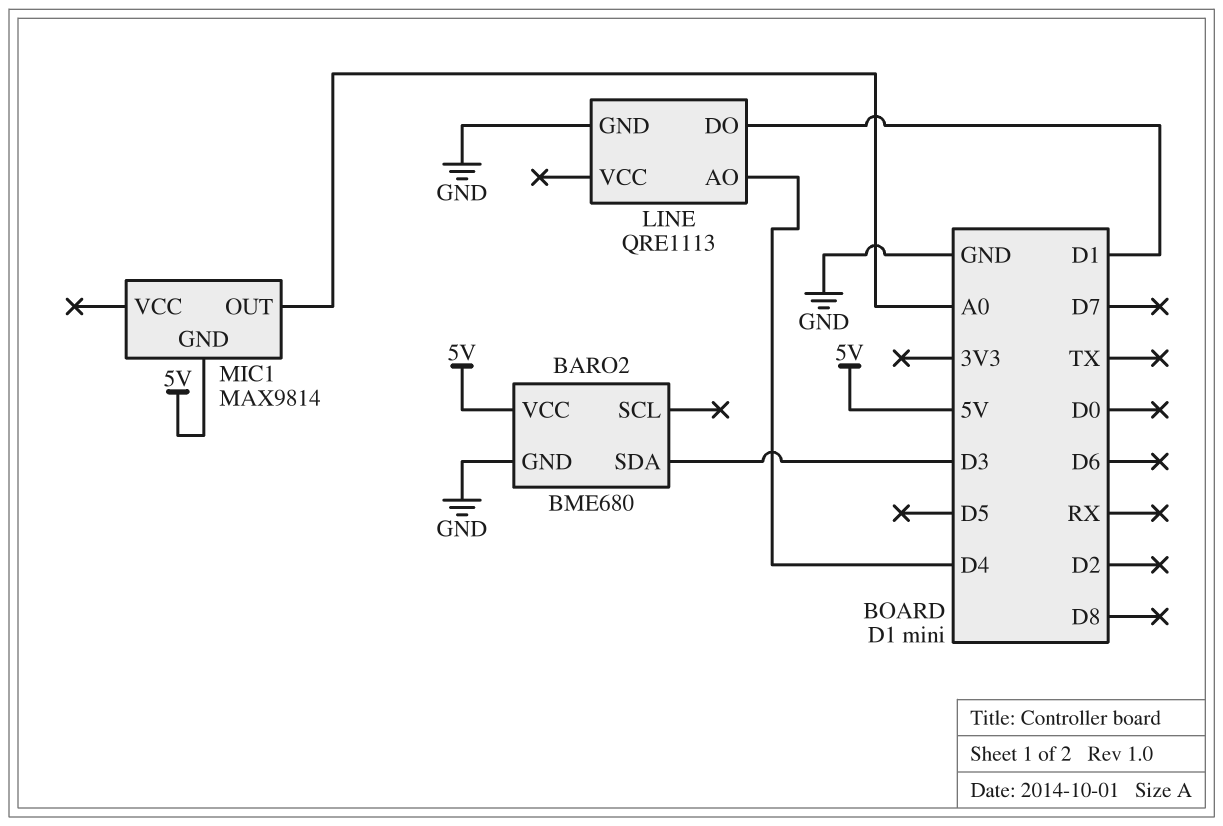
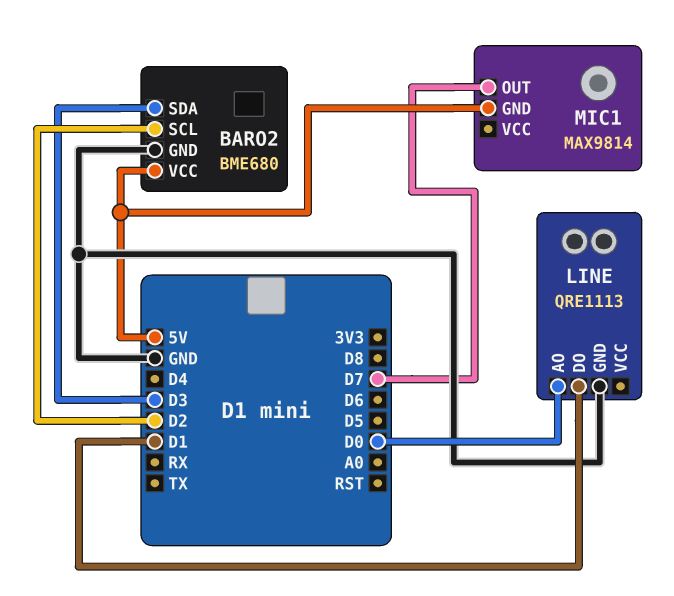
BARO2 pin SCL: none -> D2
LINE pin AO: D4 -> D0
MIC1 pin OUT: A0 -> D7

